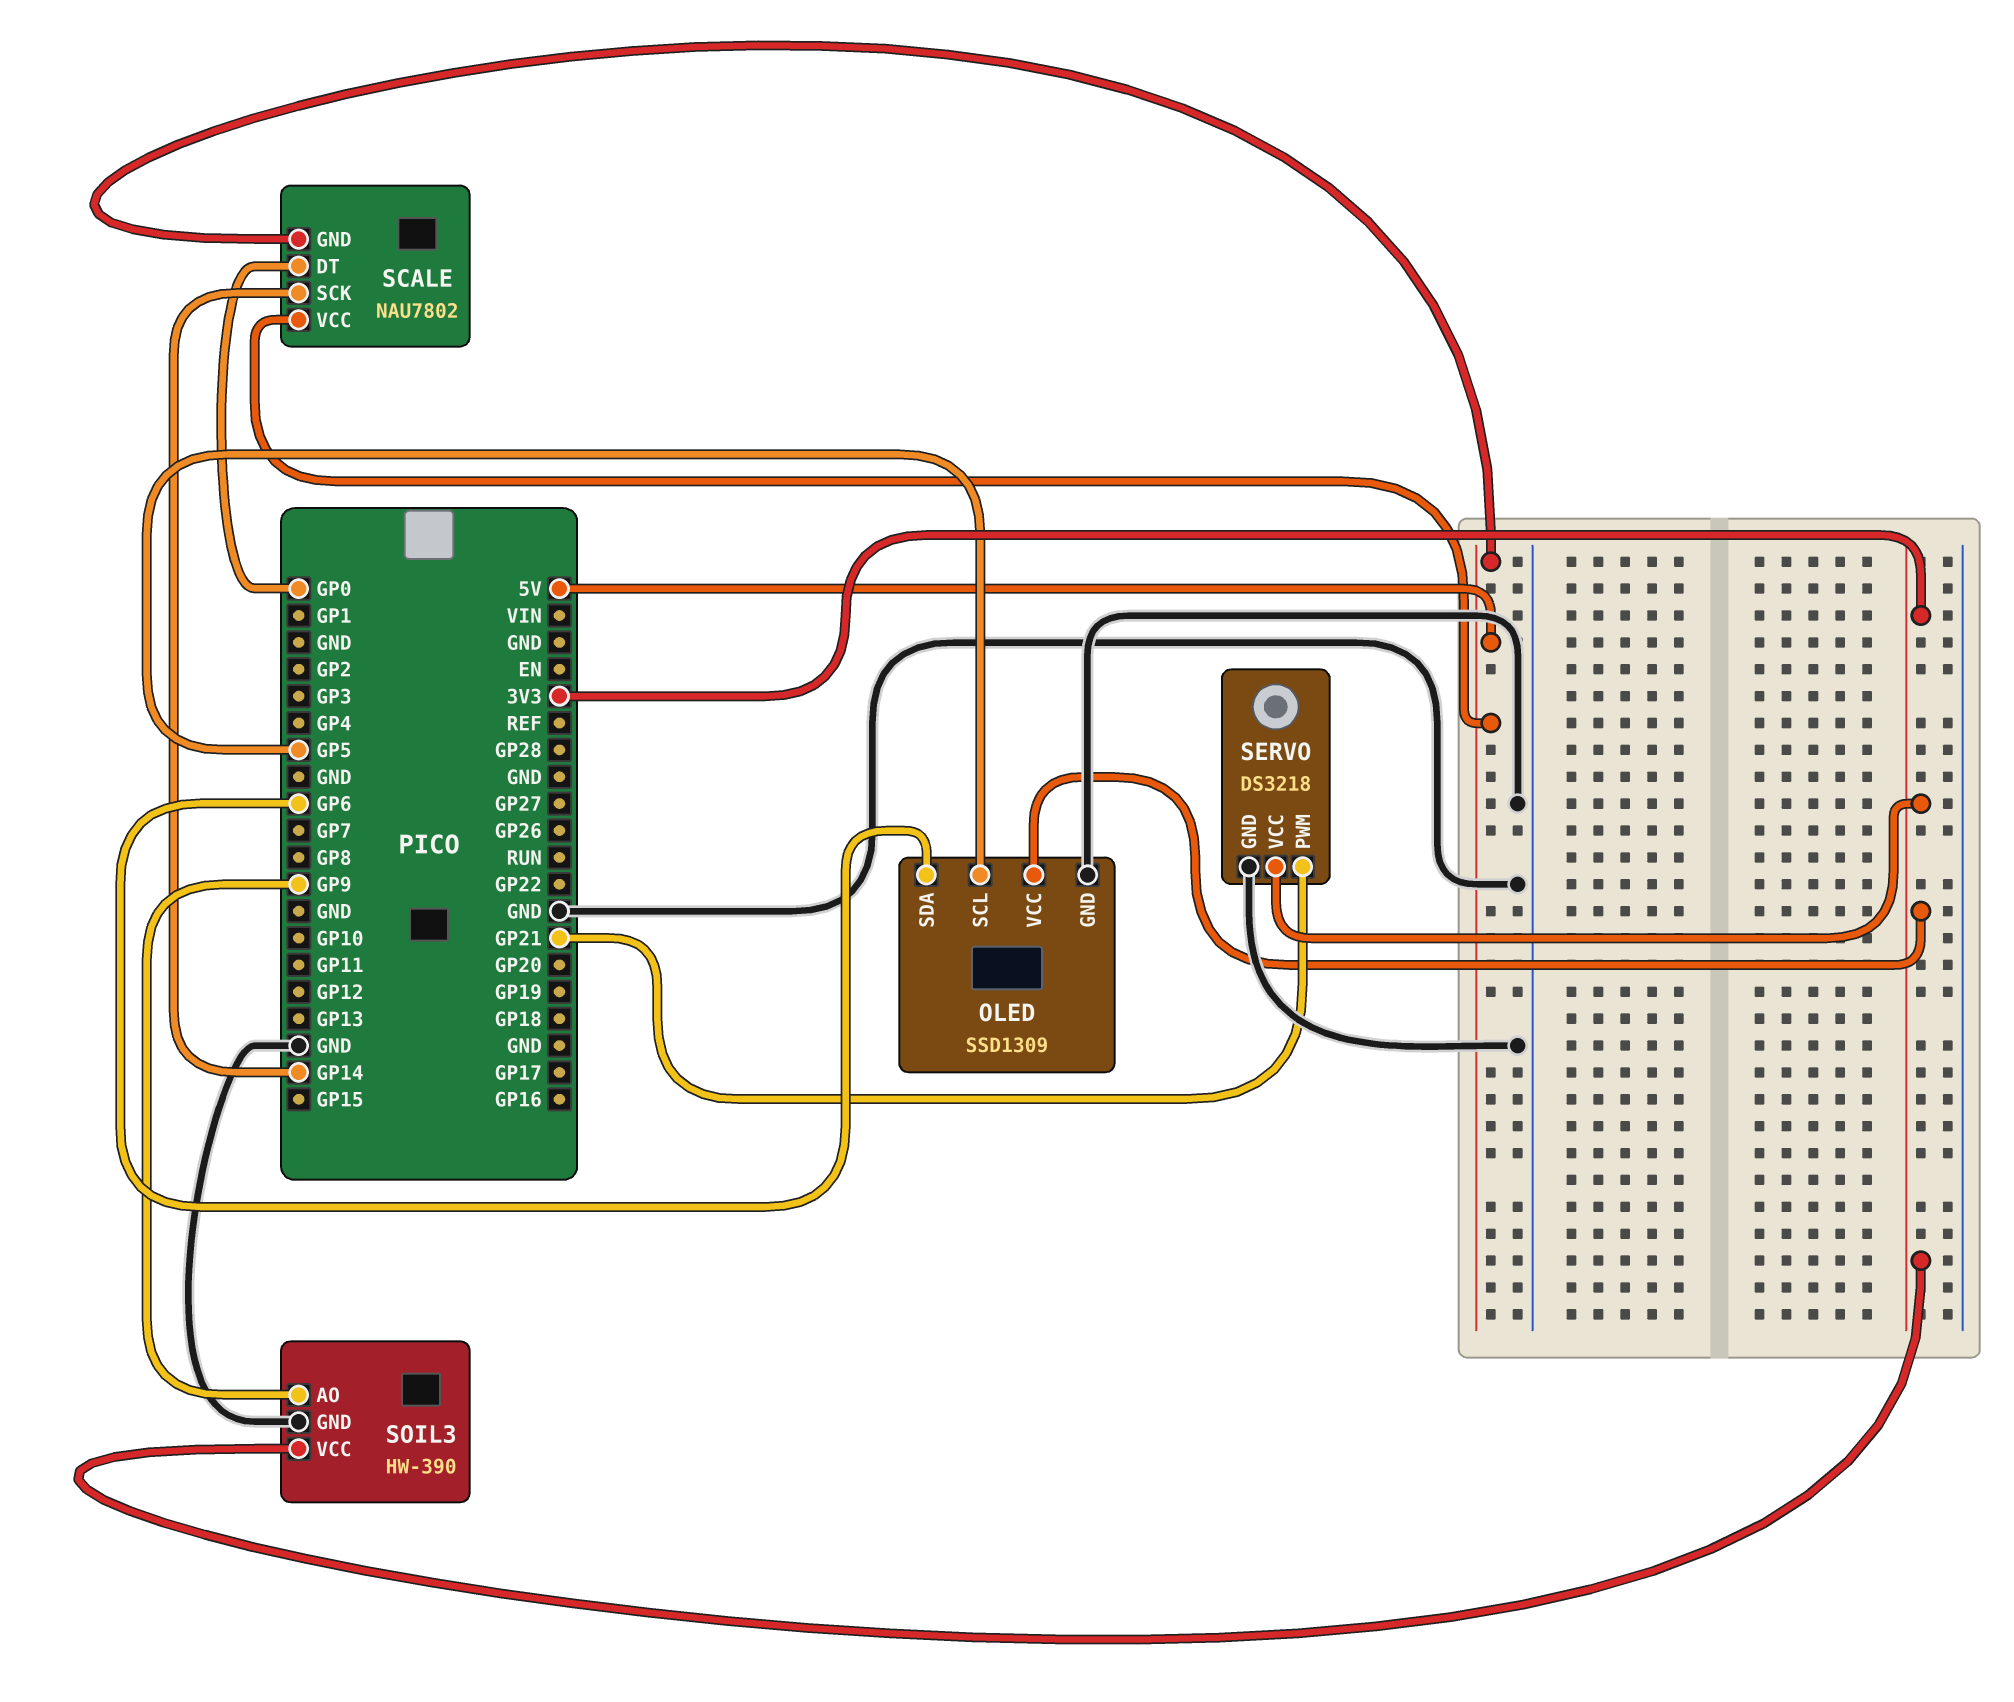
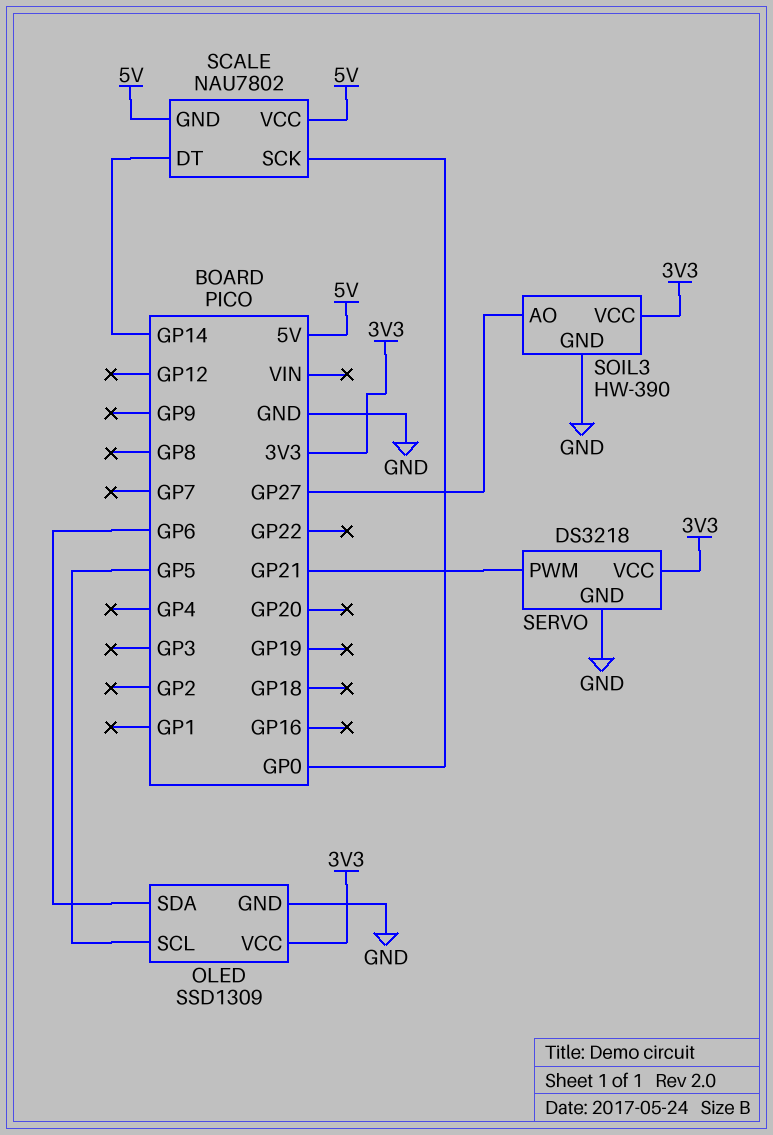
SCALE pin DT: GP0 -> GP14
SCALE pin SCK: GP14 -> GP0
SOIL3 pin AO: GP9 -> GP27

